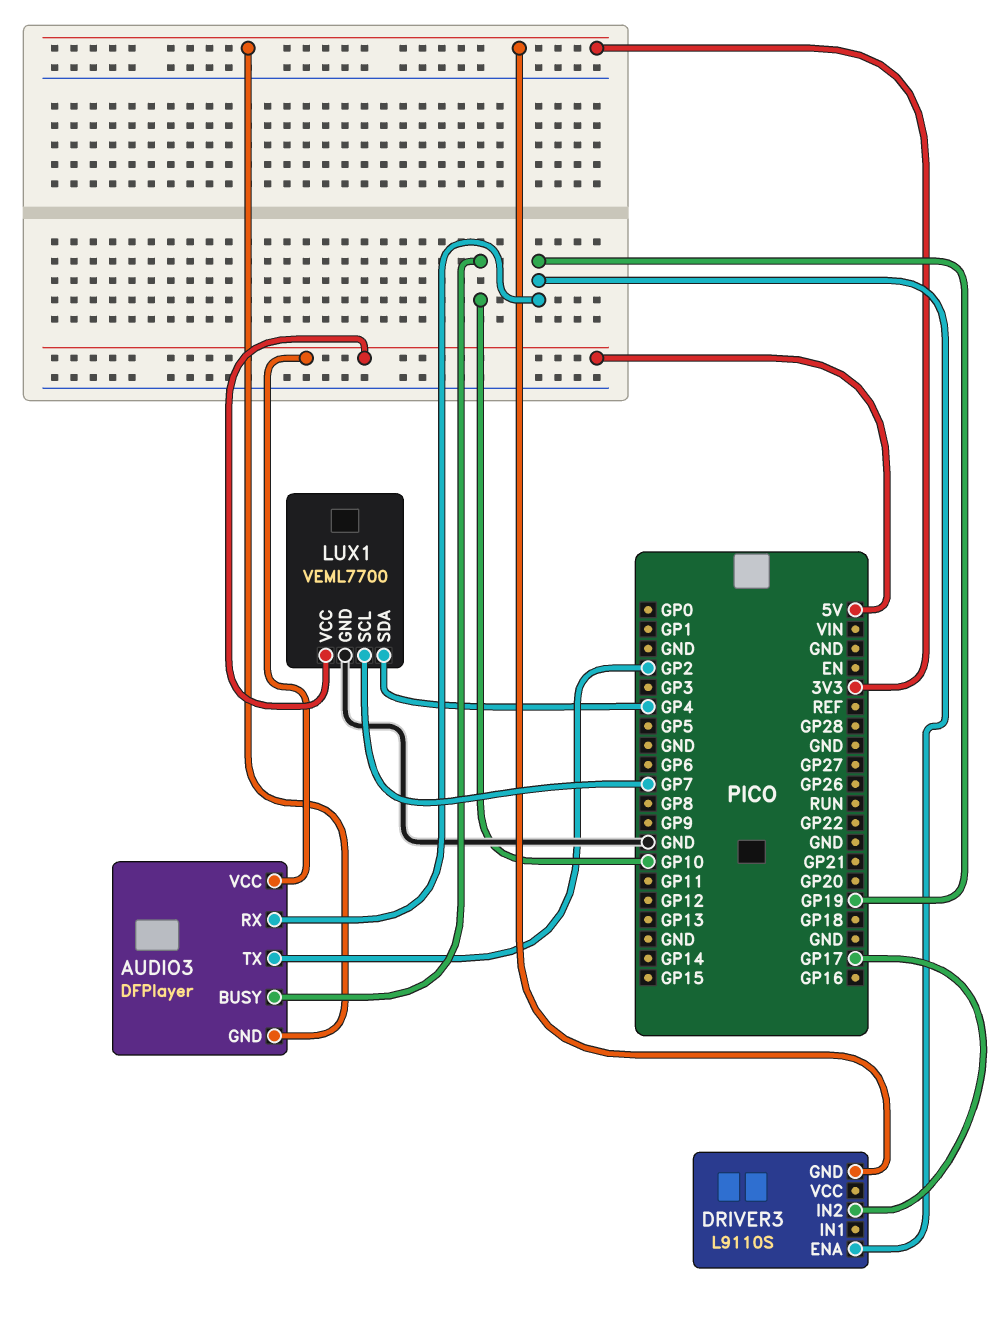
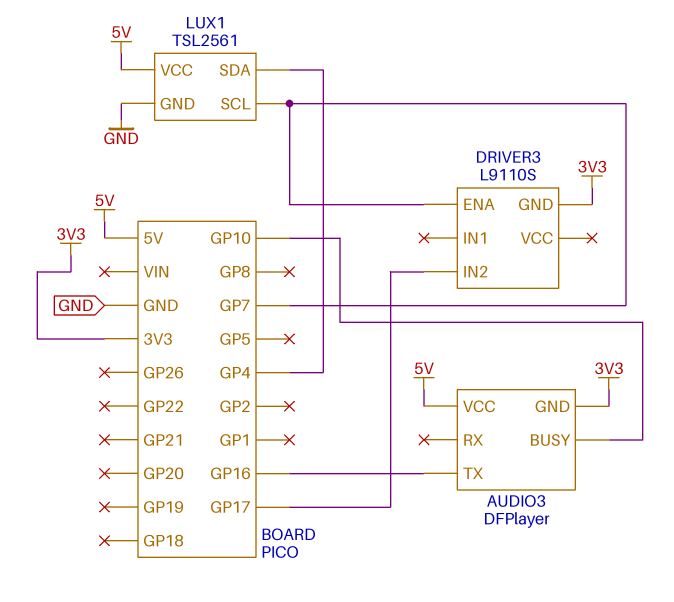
AUDIO3 pin RX: GP19 -> none
AUDIO3 pin TX: GP2 -> GP16
DRIVER3 pin ENA: GP19 -> GP7
LUX1: VEML7700 -> TSL2561

